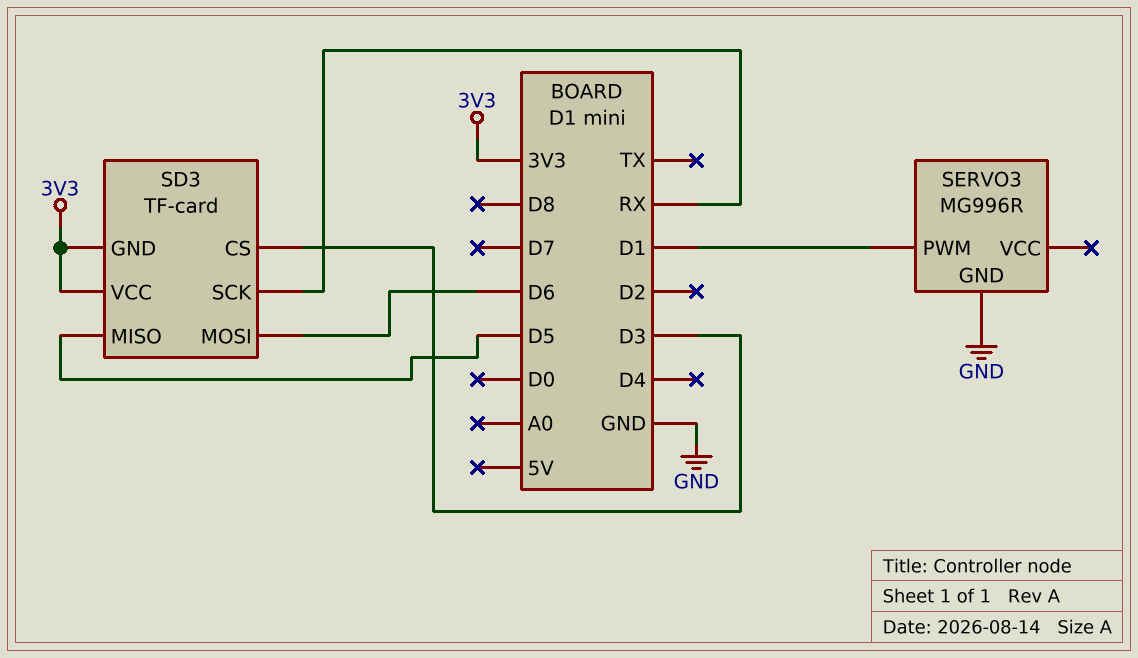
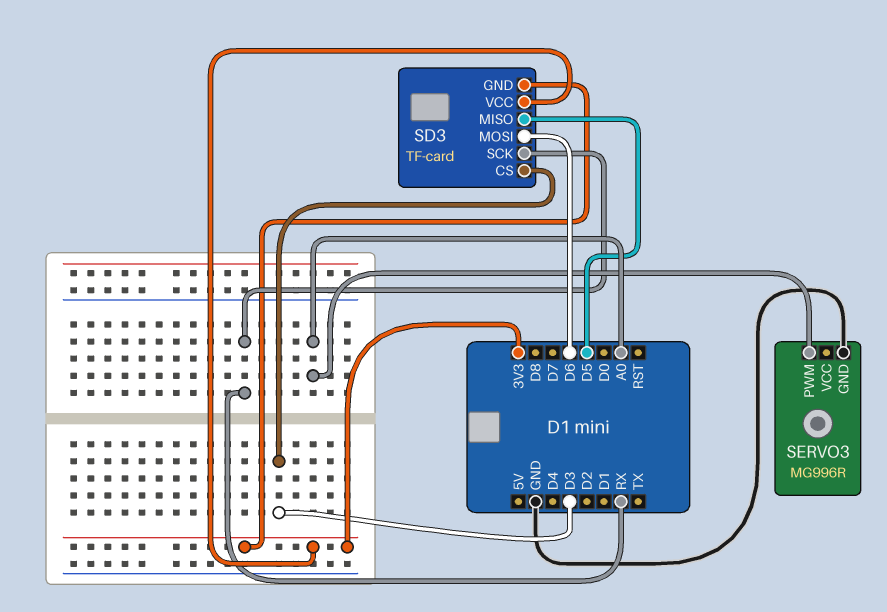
SERVO3 pin PWM: D1 -> A0

